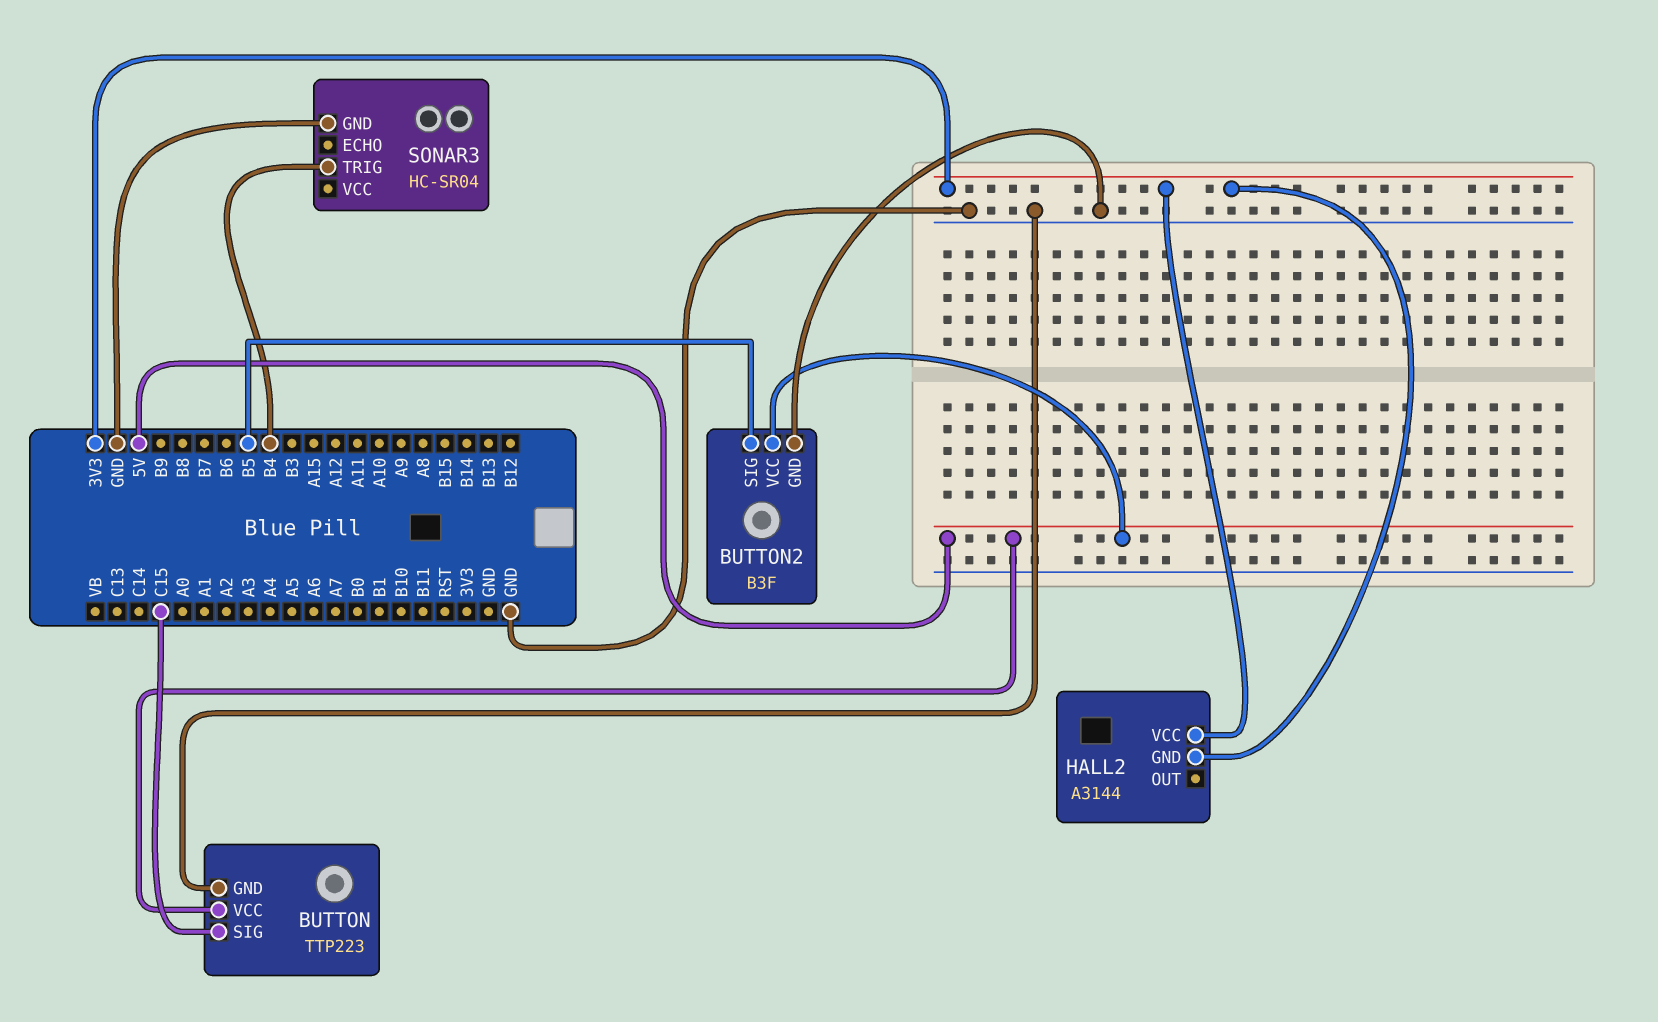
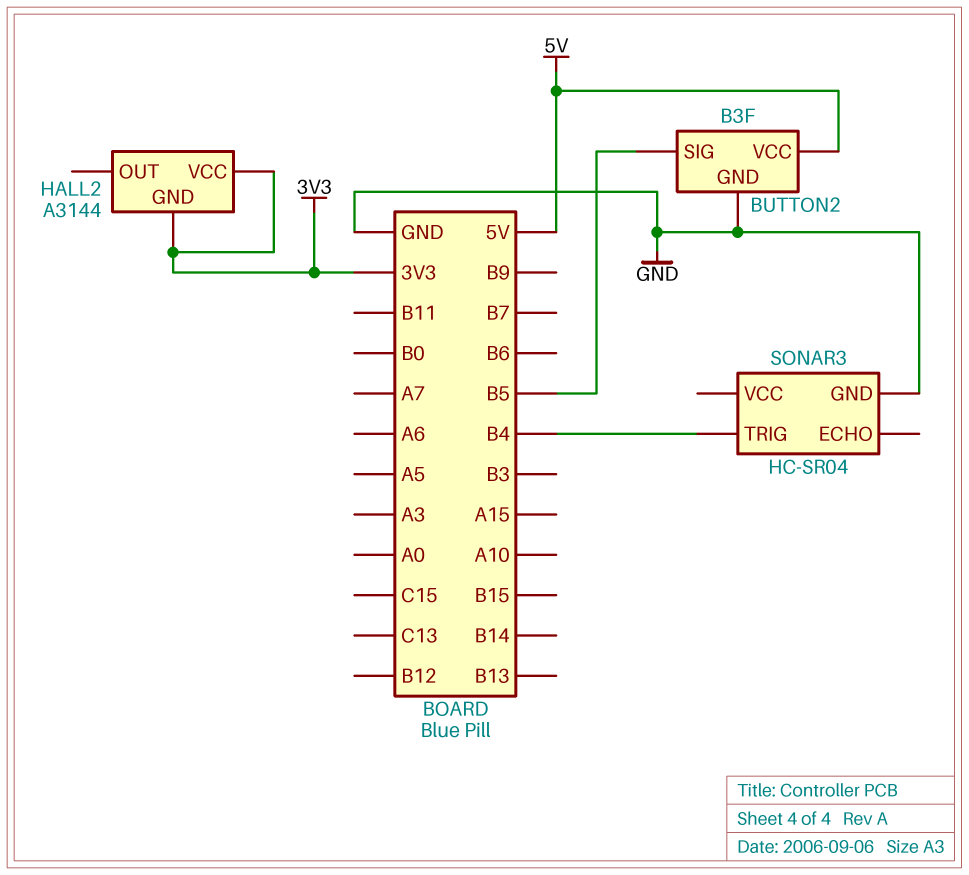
BUTTON: TTP223 -> none
BUTTON pin GND: GND -> none
BUTTON pin SIG: C15 -> none
BUTTON pin VCC: 5V -> none

